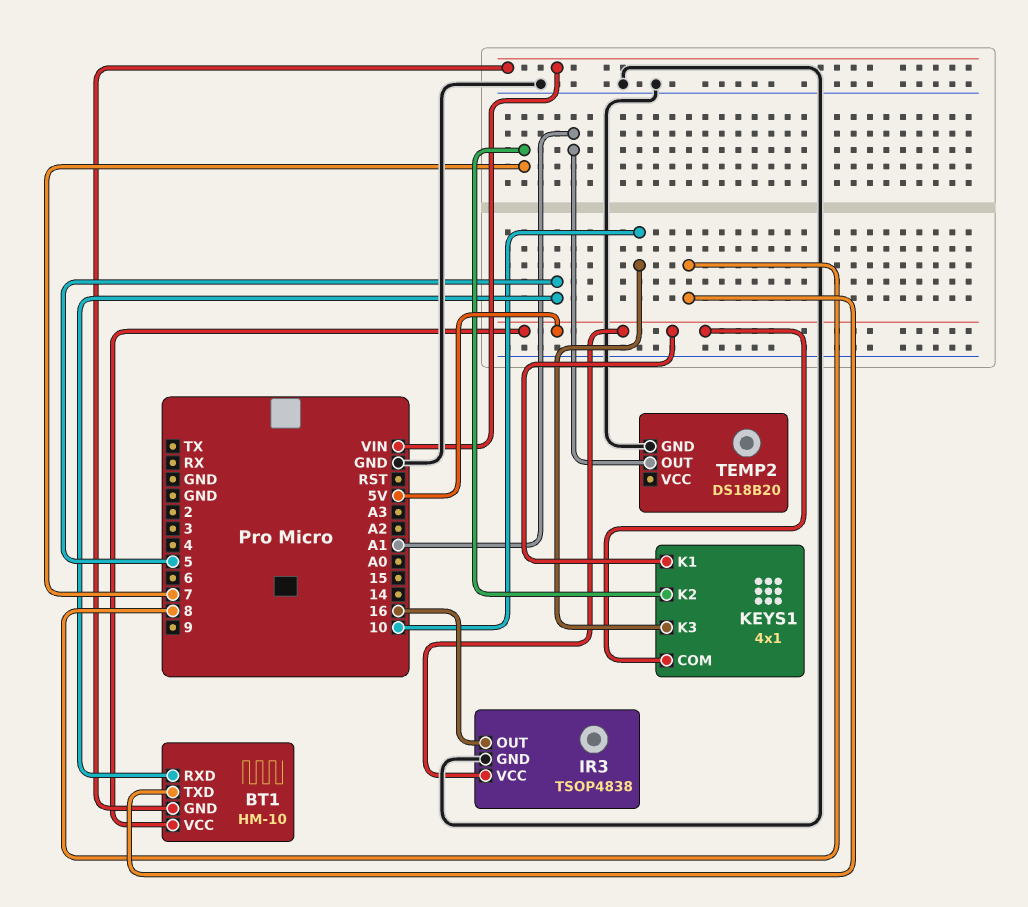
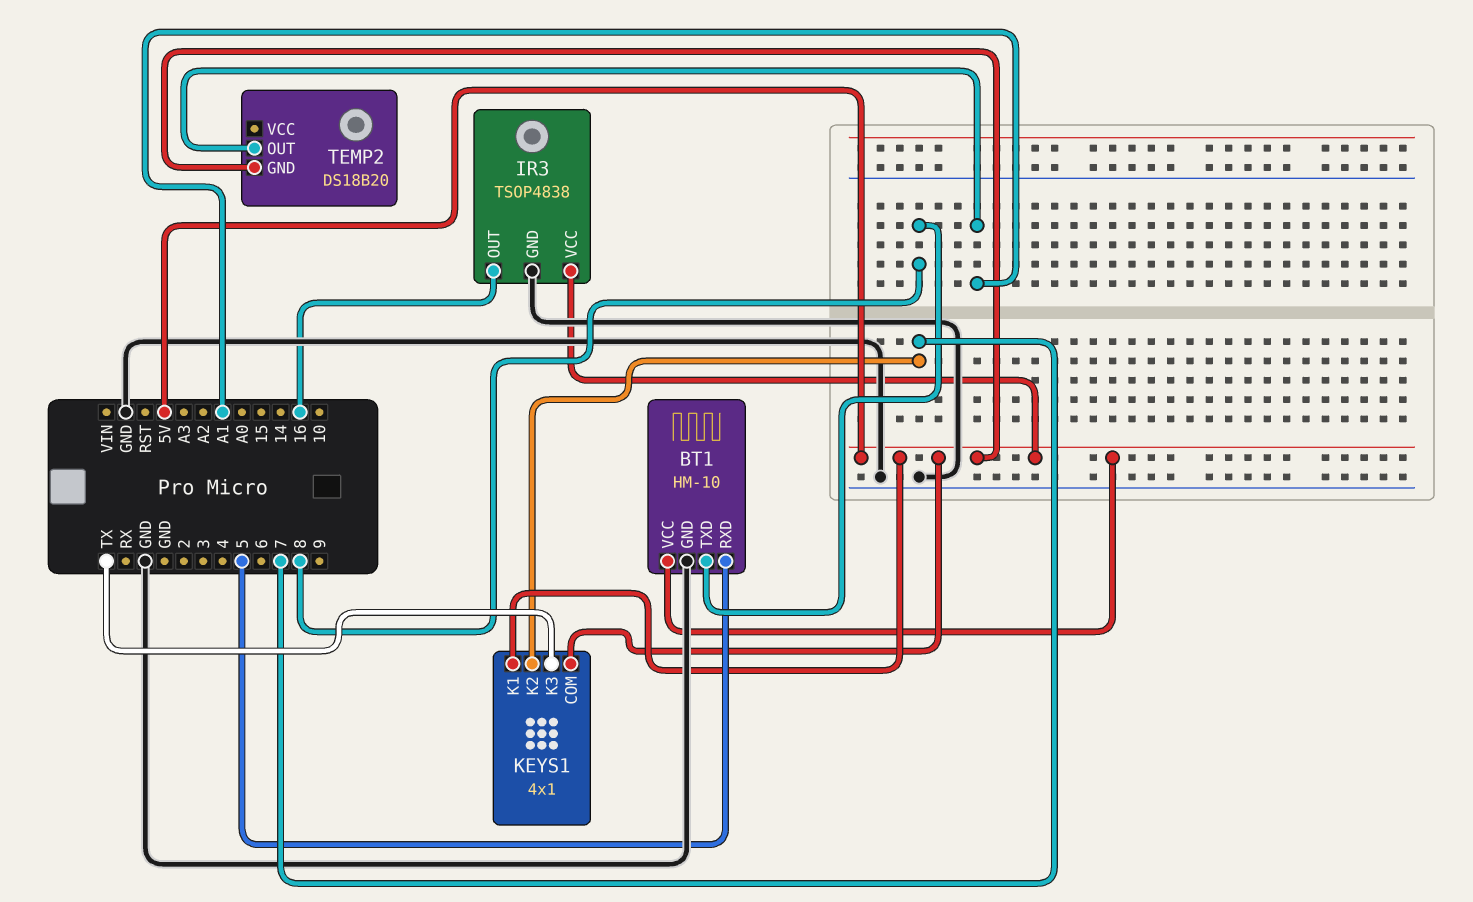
BT1 pin GND: VIN -> GND
KEYS1 pin K3: 10 -> TX
TEMP2 pin GND: GND -> 5V

